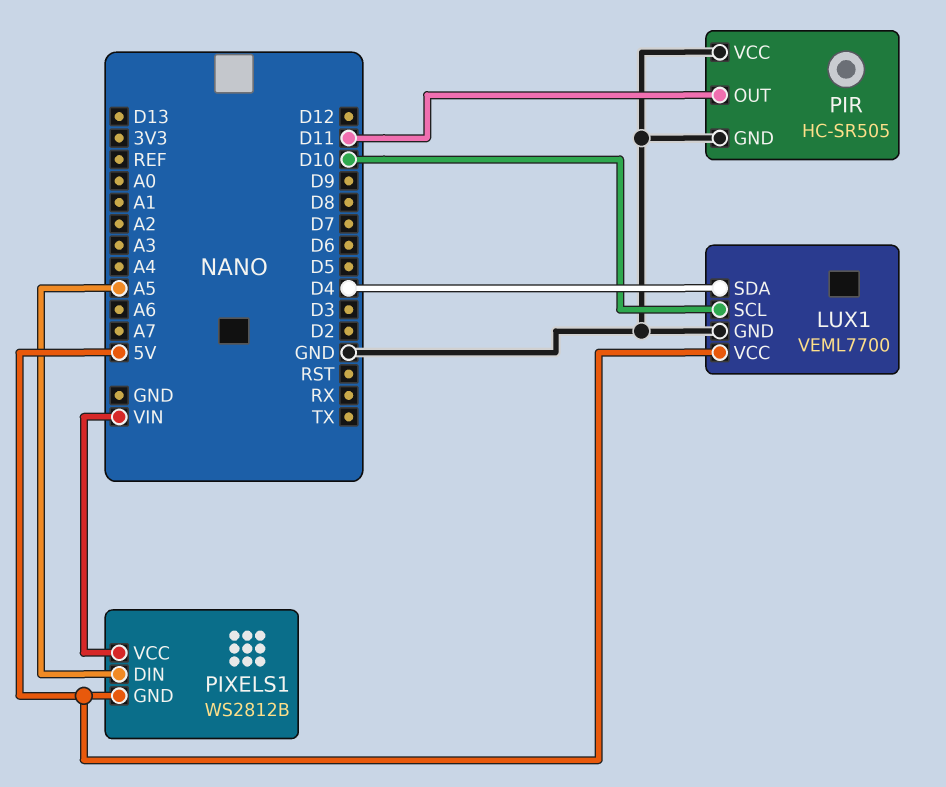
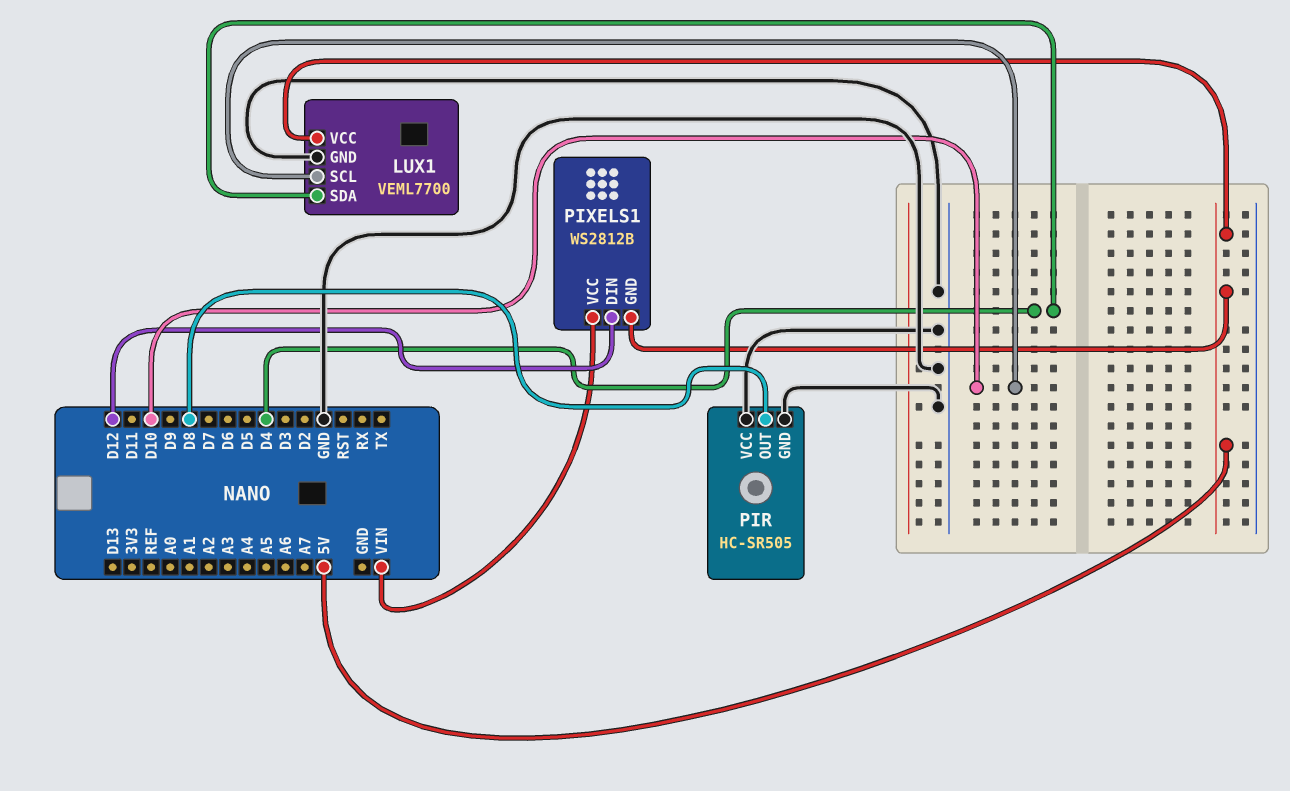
PIR pin OUT: D11 -> D8
PIXELS1 pin DIN: A5 -> D12

